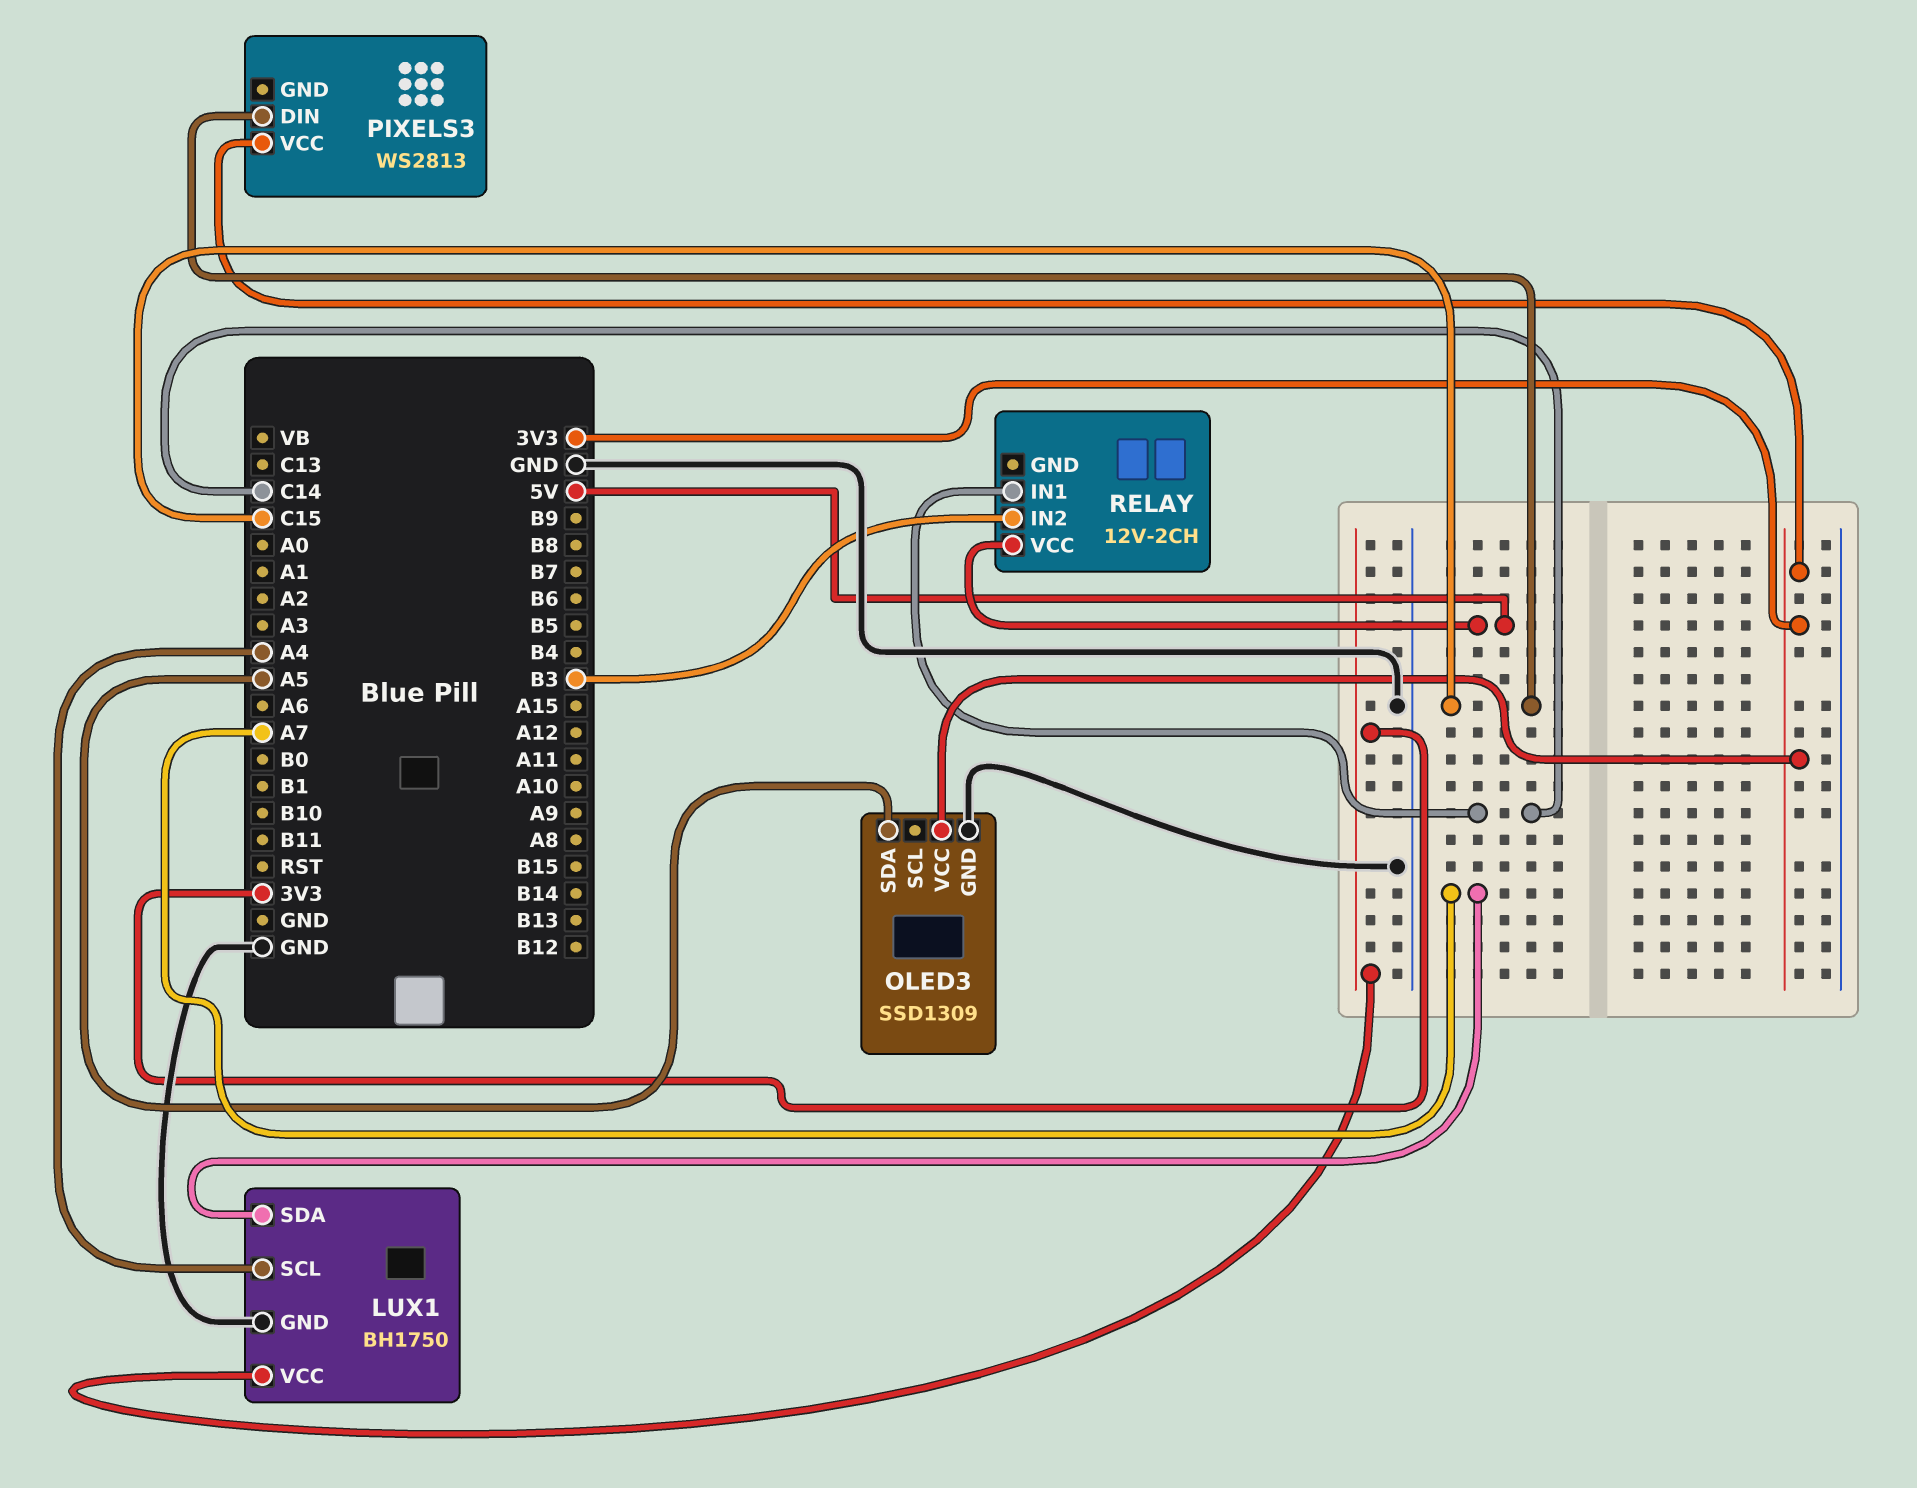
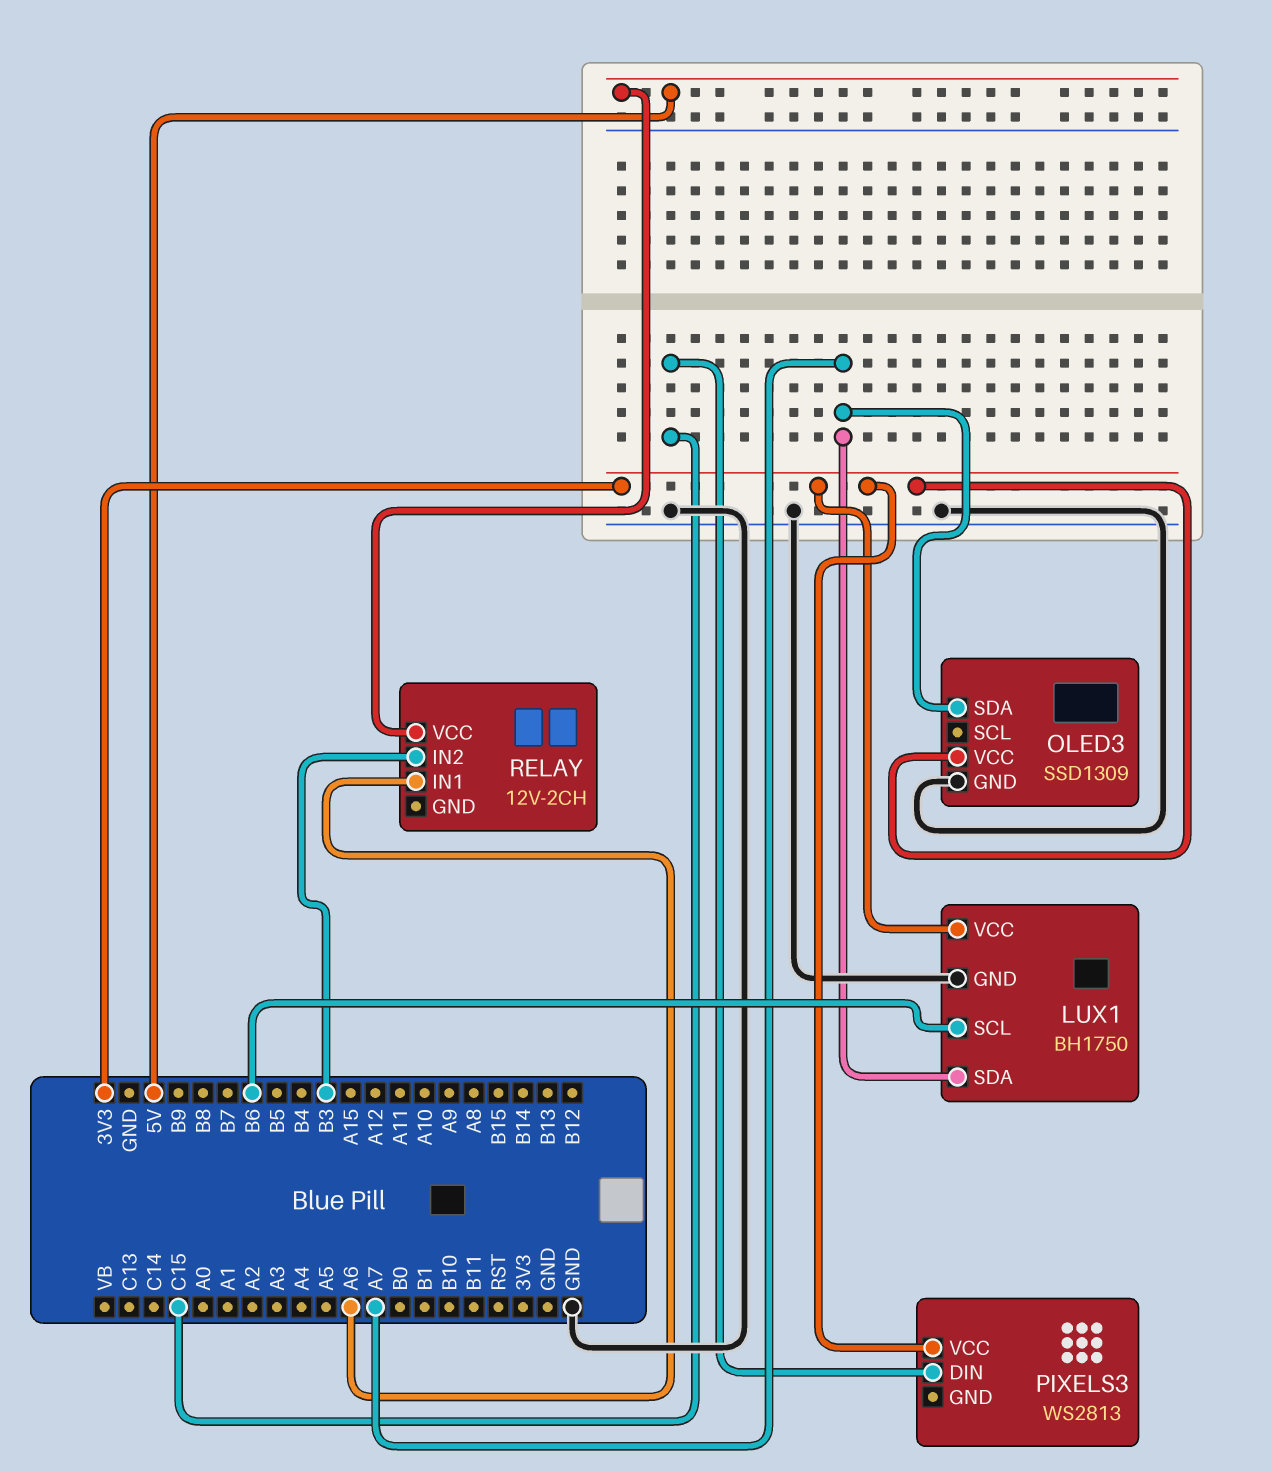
LUX1 pin SCL: A4 -> B6
OLED3 pin SDA: A5 -> A7
RELAY pin IN1: C14 -> A6

